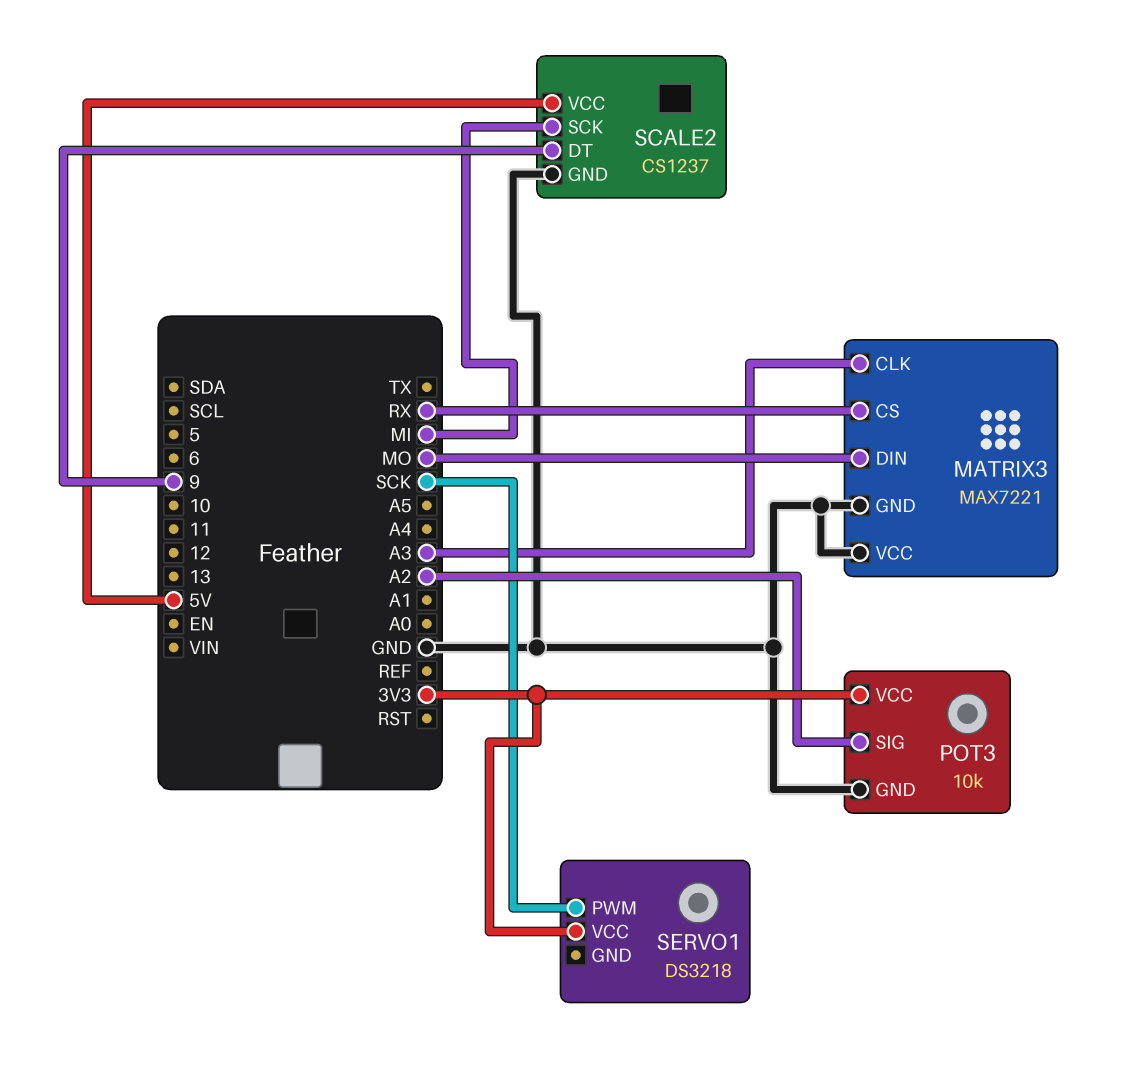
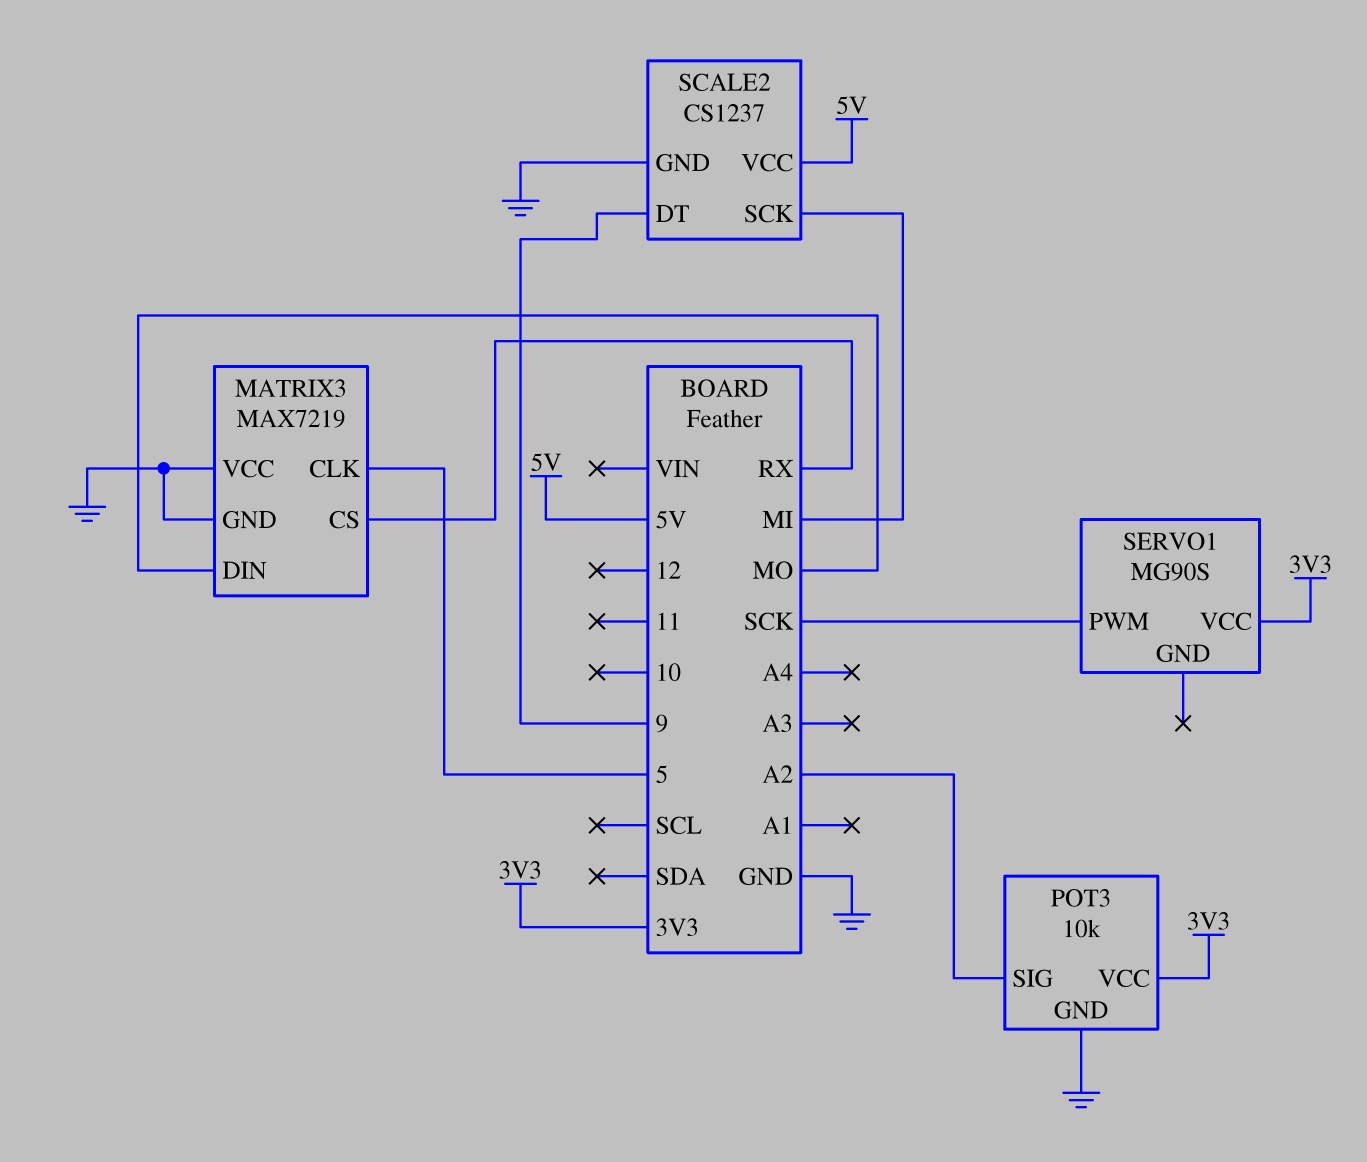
MATRIX3: MAX7221 -> MAX7219
MATRIX3 pin CLK: A3 -> 5
SERVO1: DS3218 -> MG90S

